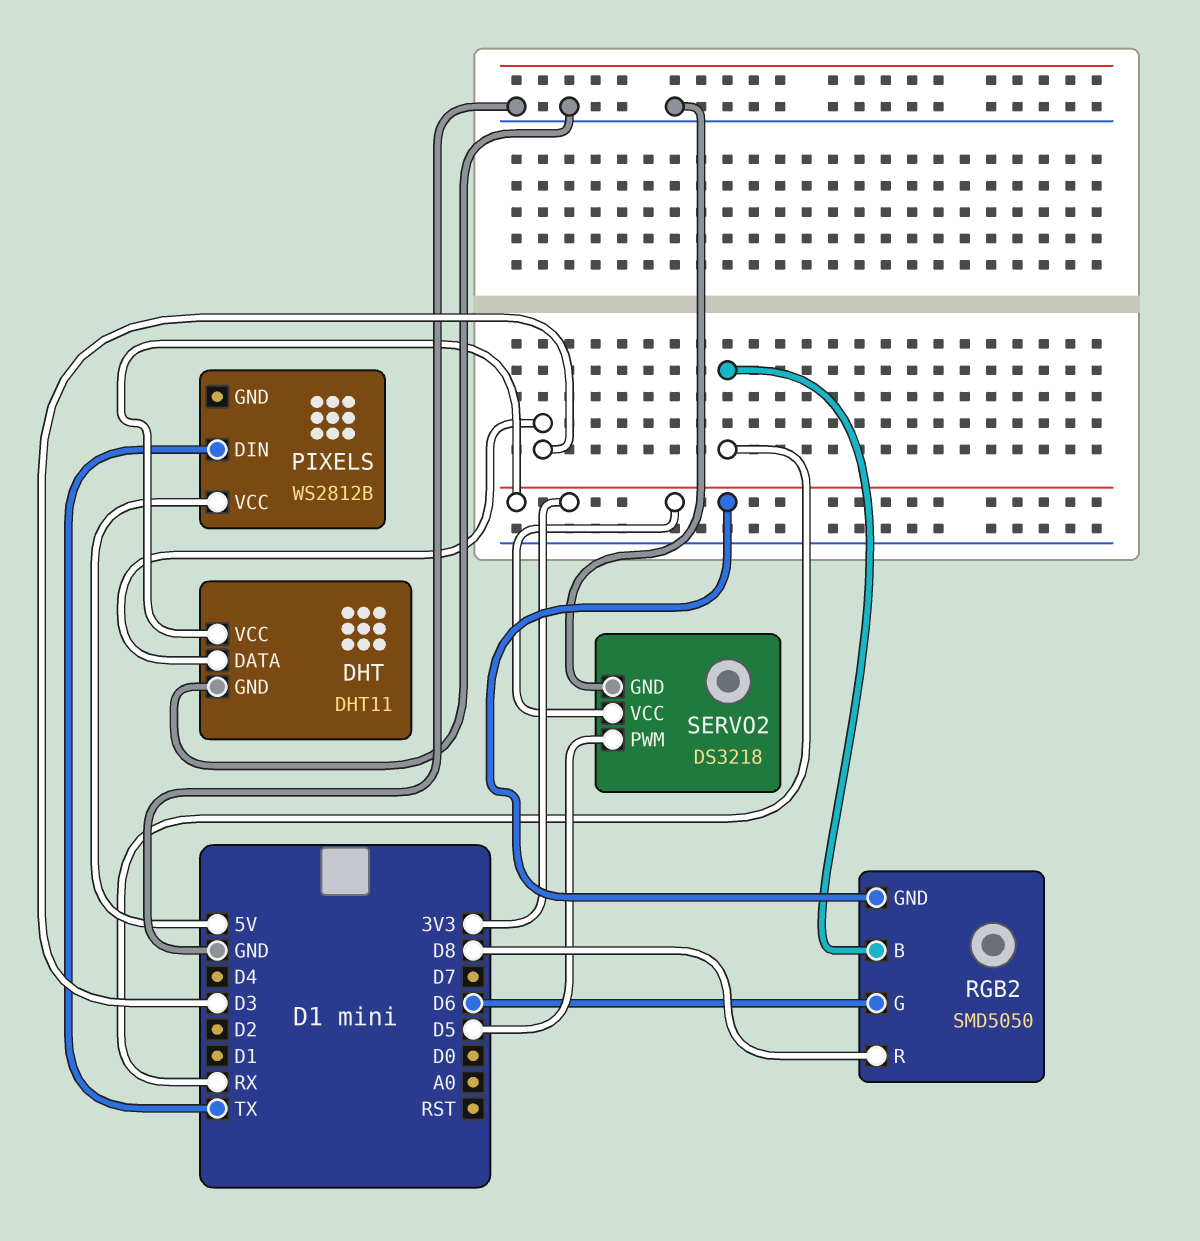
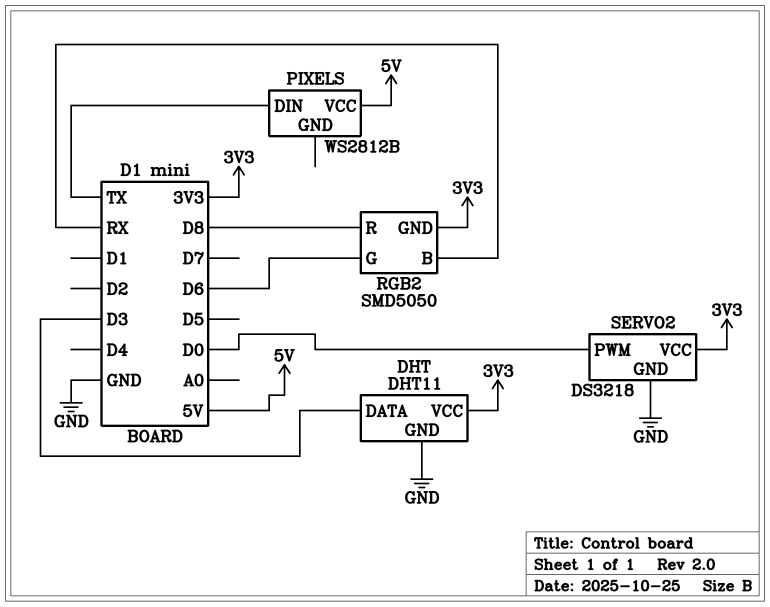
SERVO2 pin PWM: D5 -> D0

